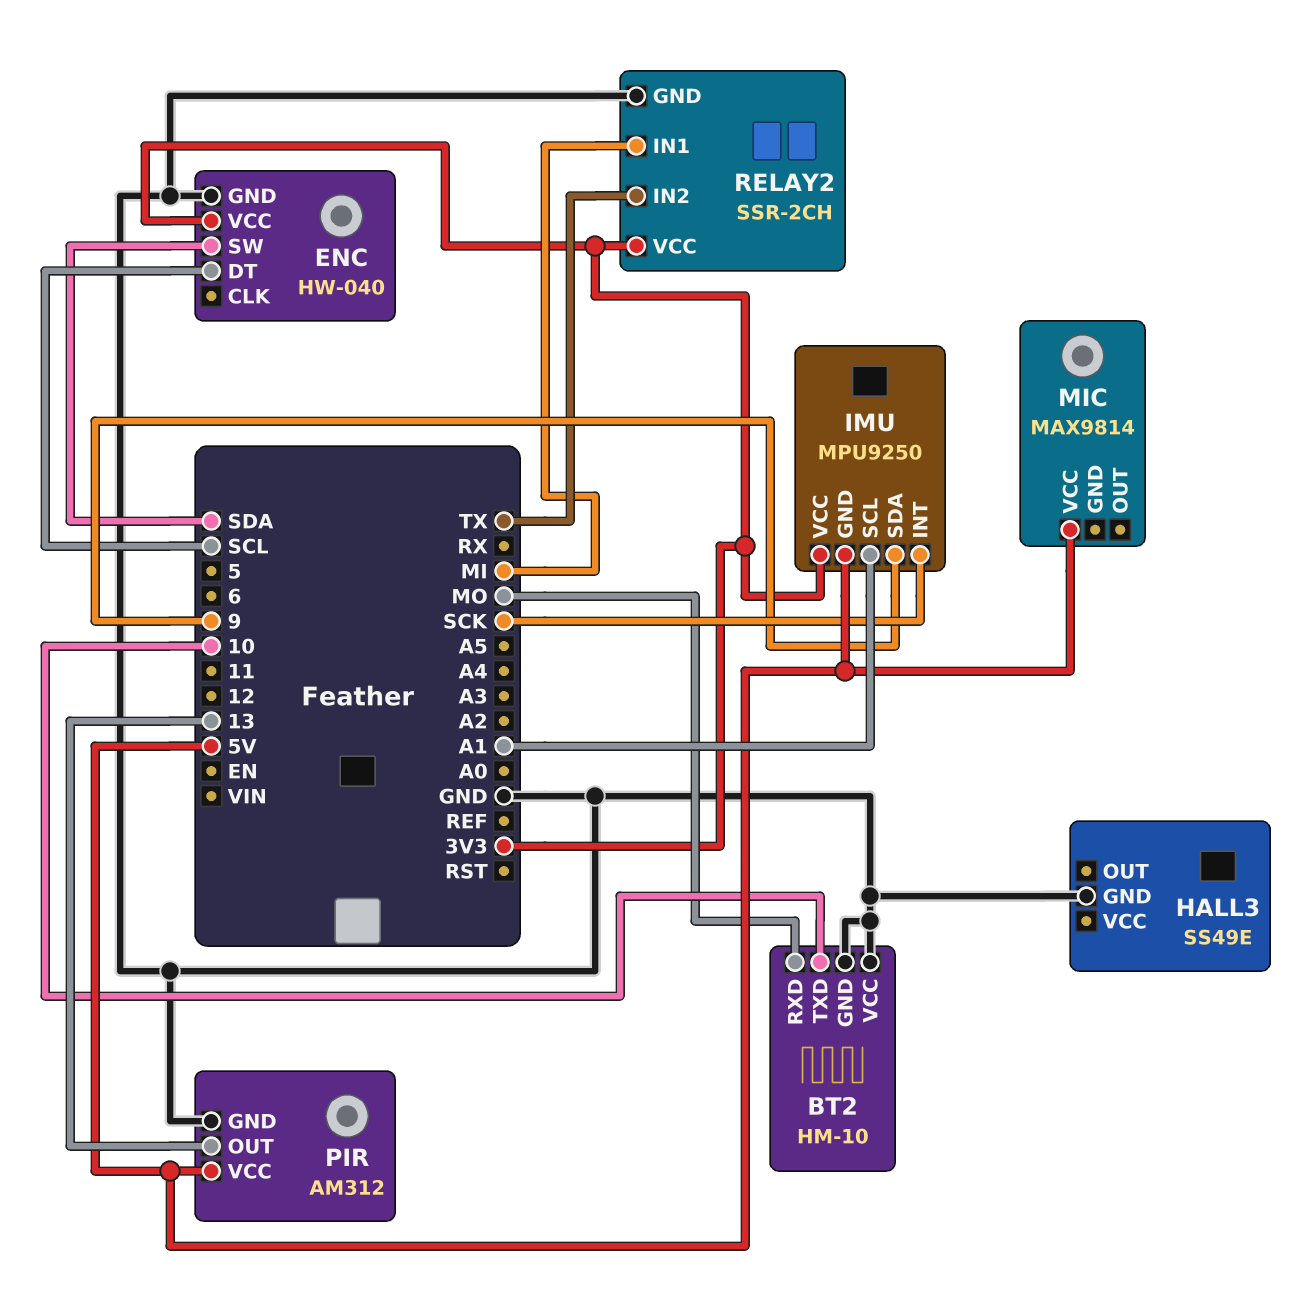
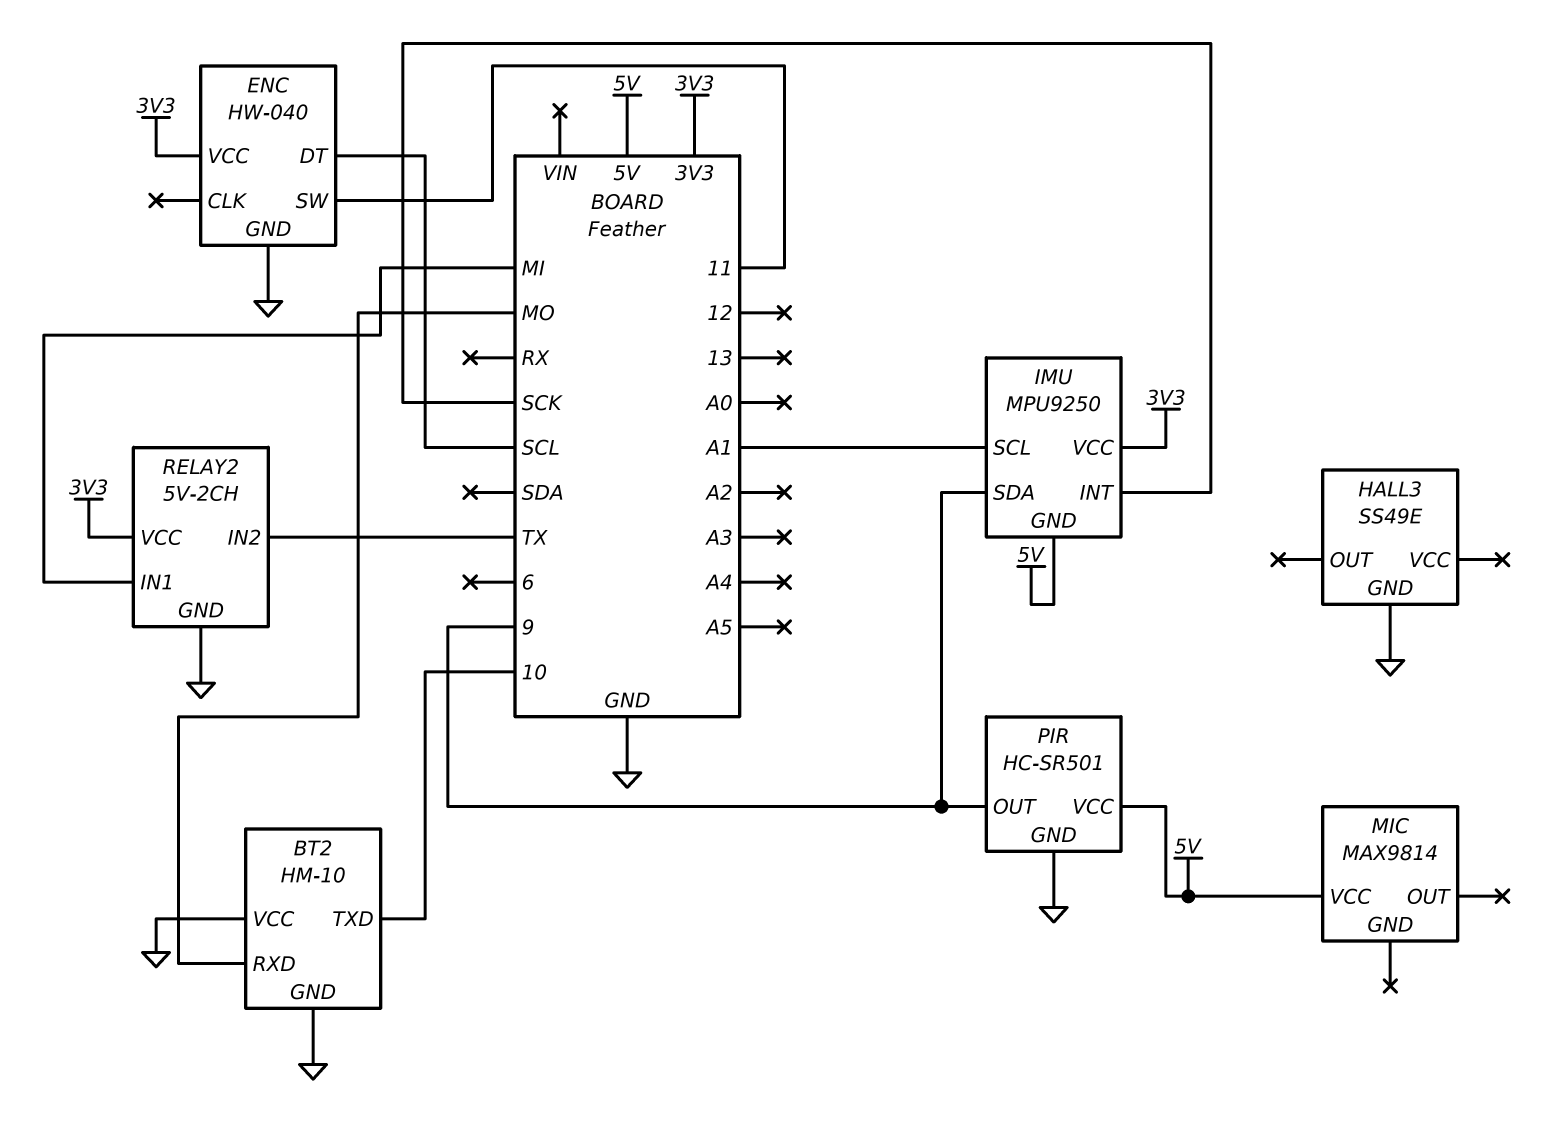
ENC pin SW: SDA -> 11
PIR: AM312 -> HC-SR501
PIR pin OUT: 13 -> 9
RELAY2: SSR-2CH -> 5V-2CH

